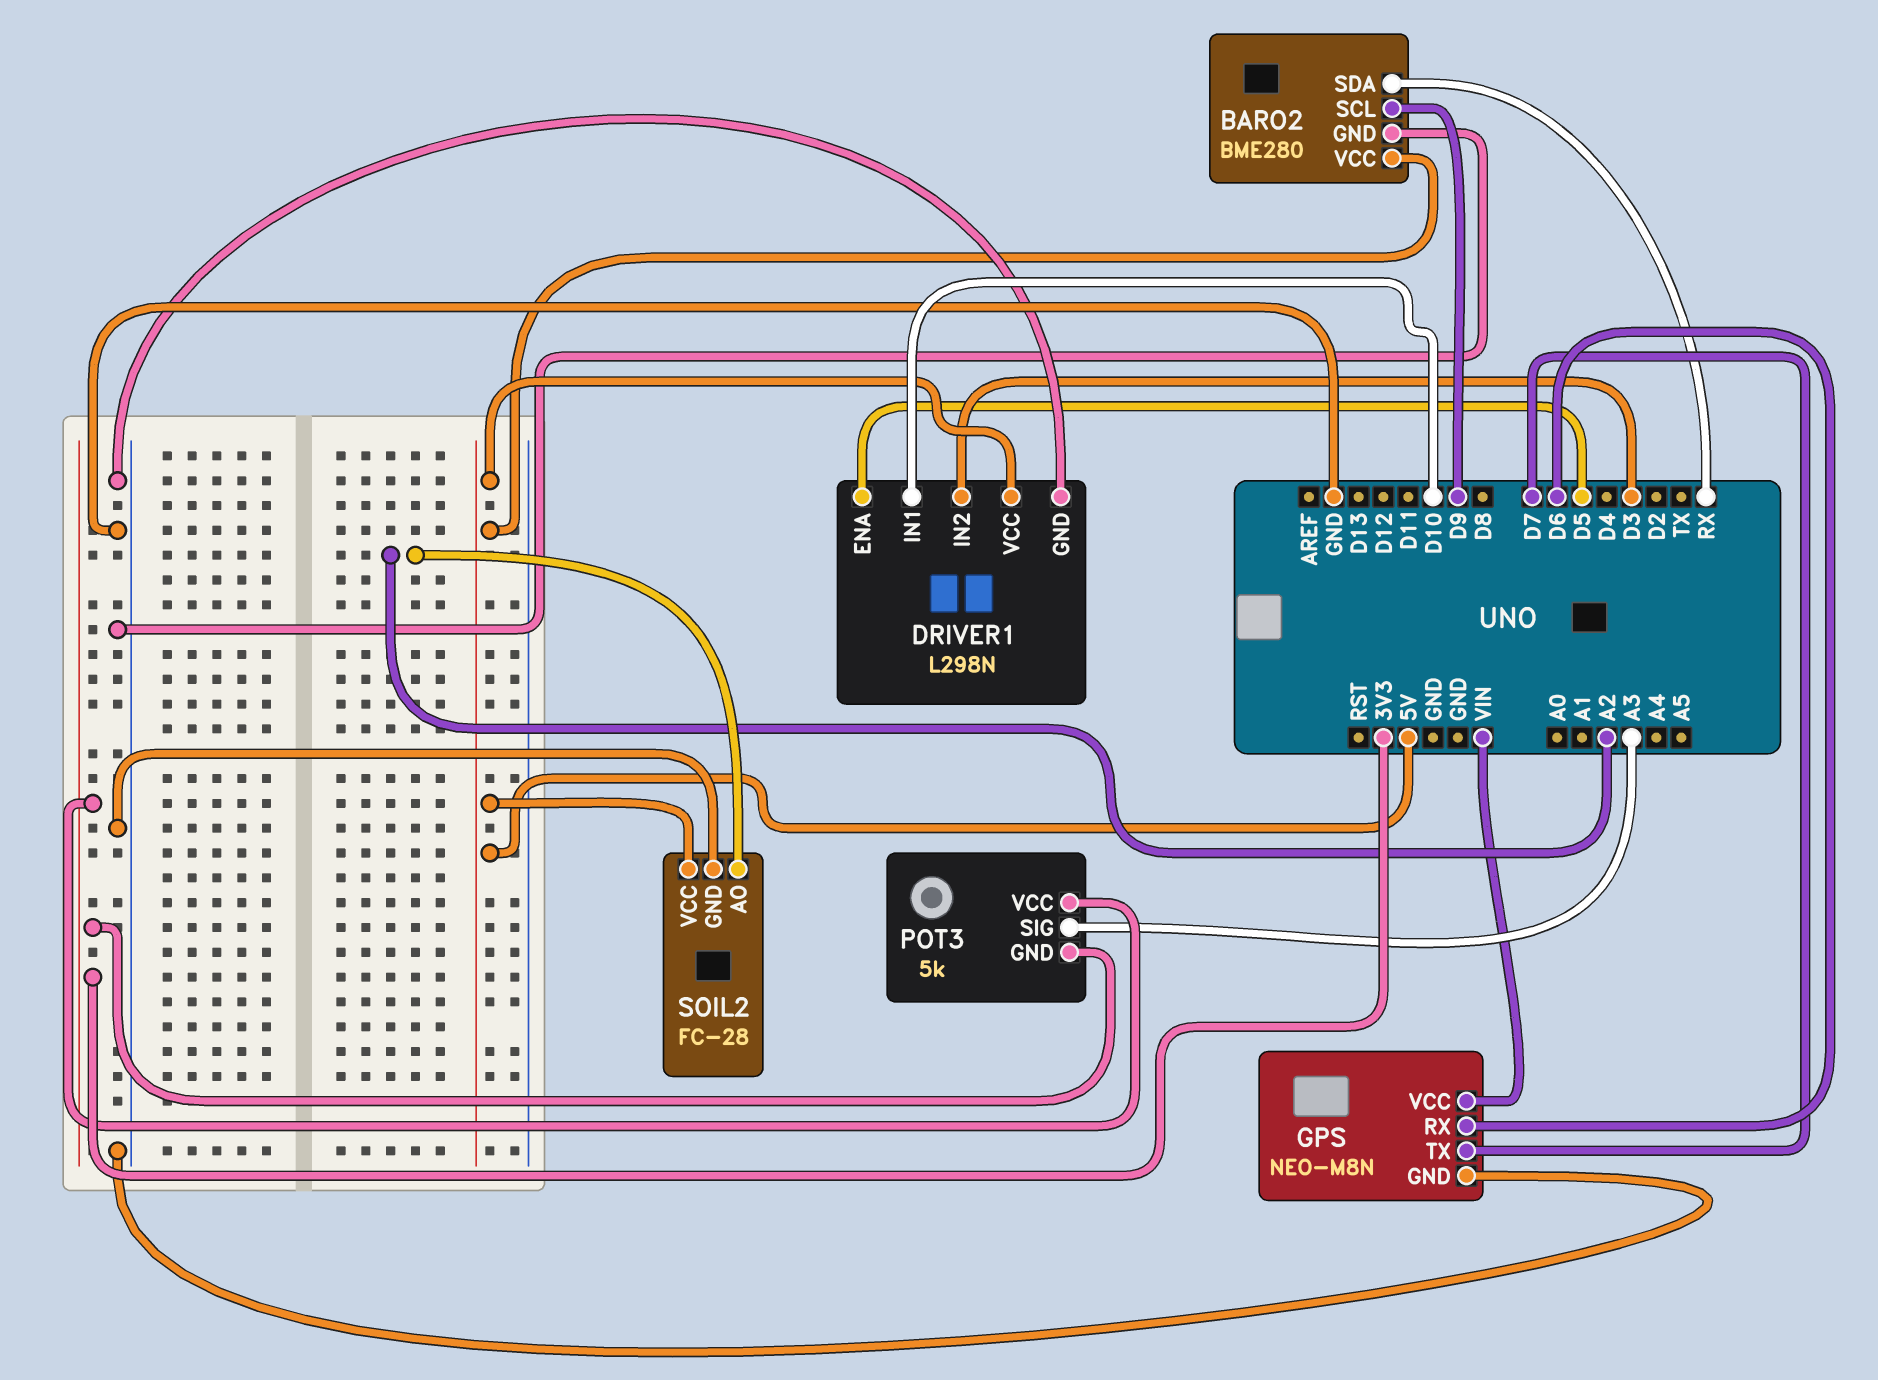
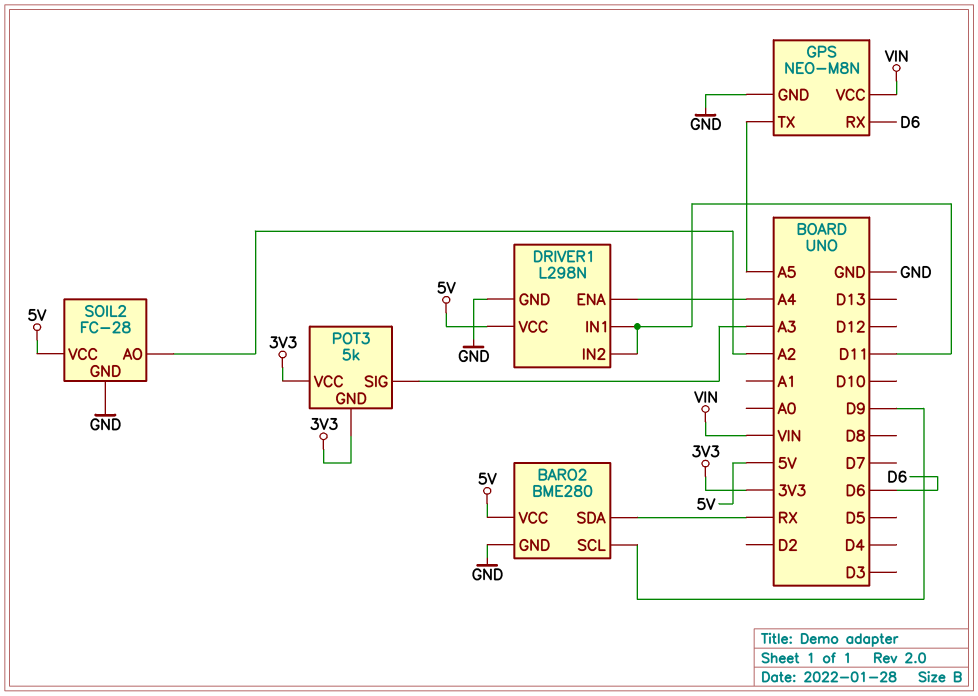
DRIVER1 pin ENA: D5 -> A4
DRIVER1 pin IN1: D10 -> D11
DRIVER1 pin IN2: D3 -> D11
GPS pin TX: D7 -> A5

